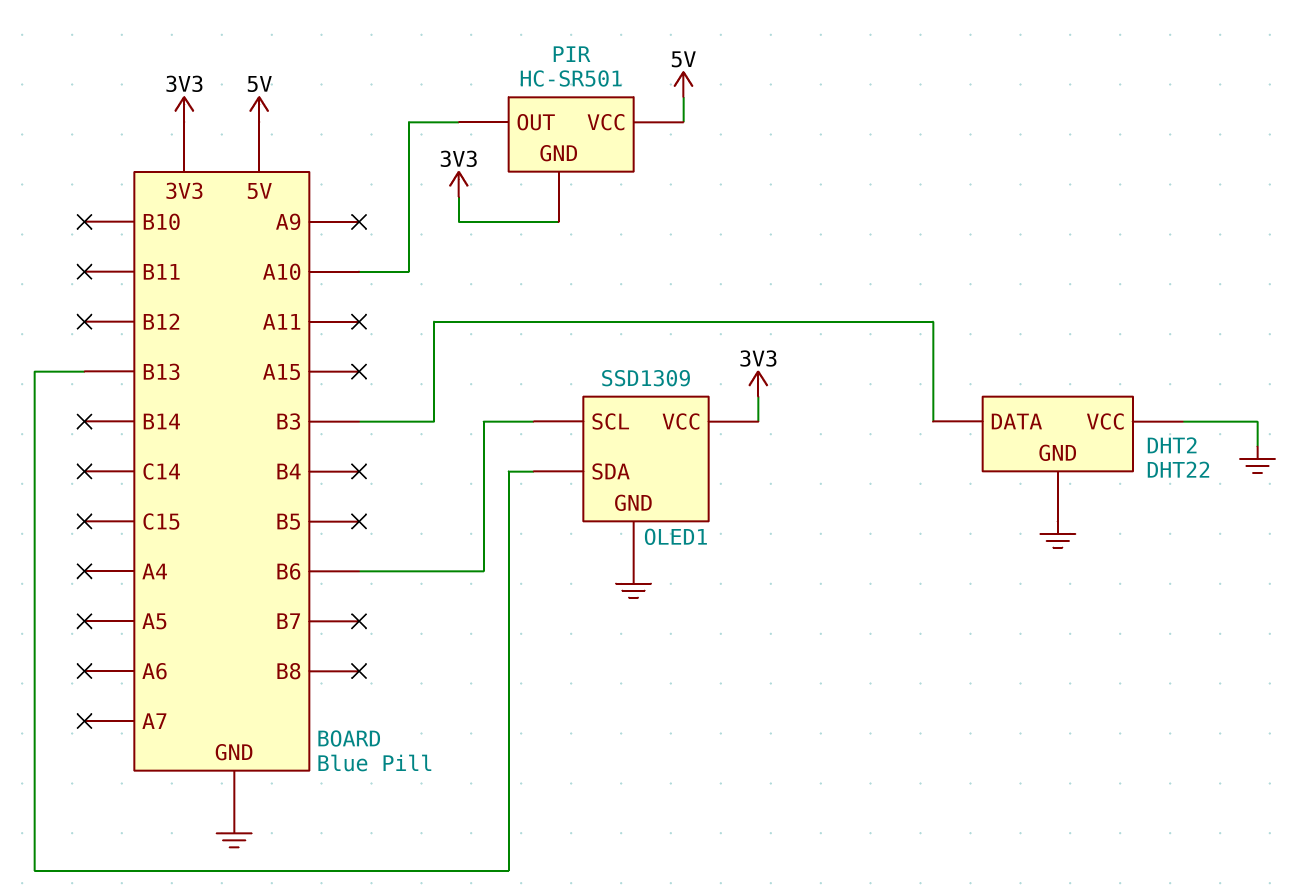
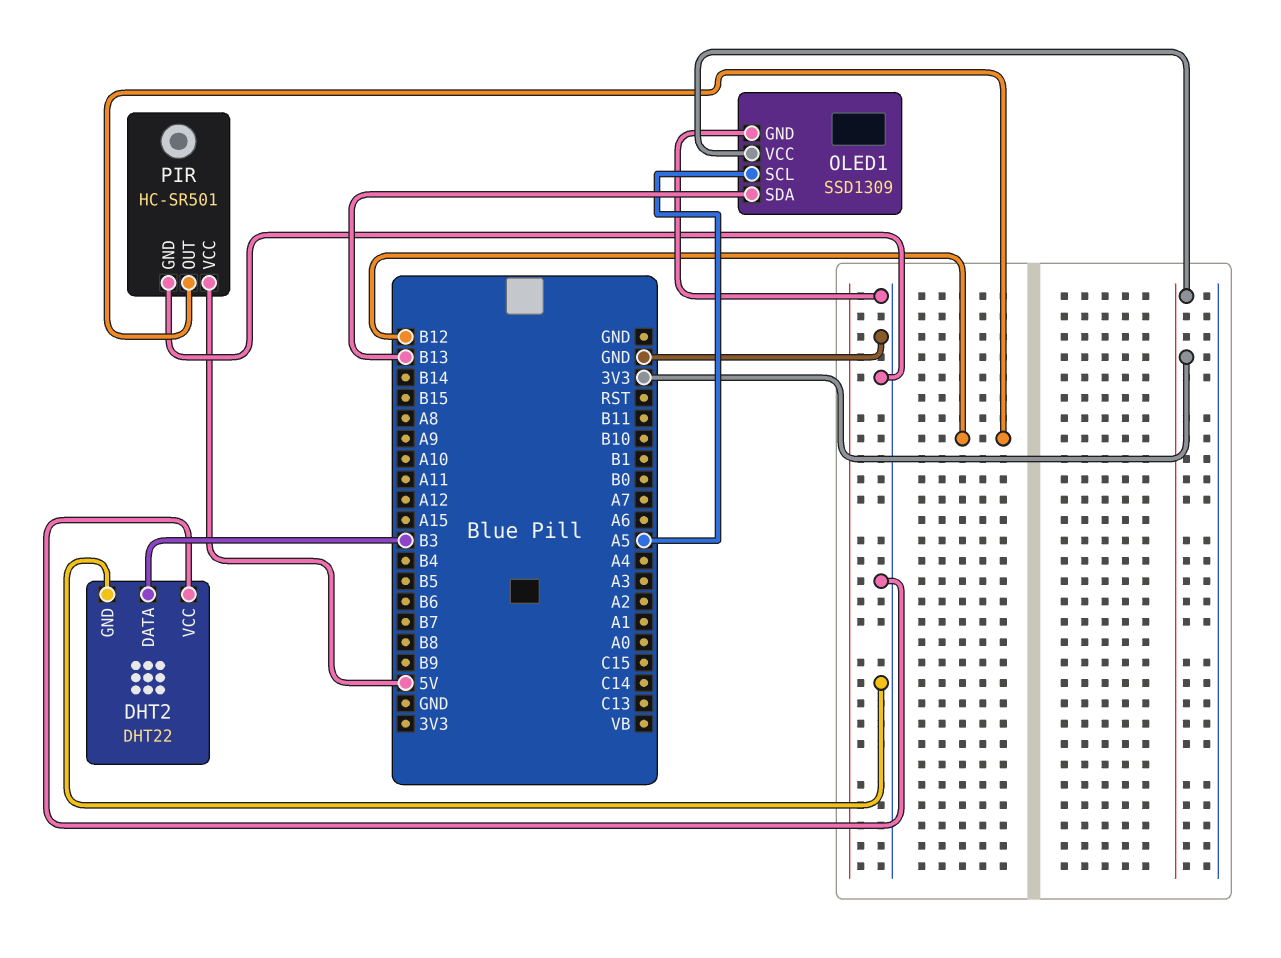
OLED1 pin SCL: B6 -> A5
PIR pin GND: 3V3 -> GND
PIR pin OUT: A10 -> B12

